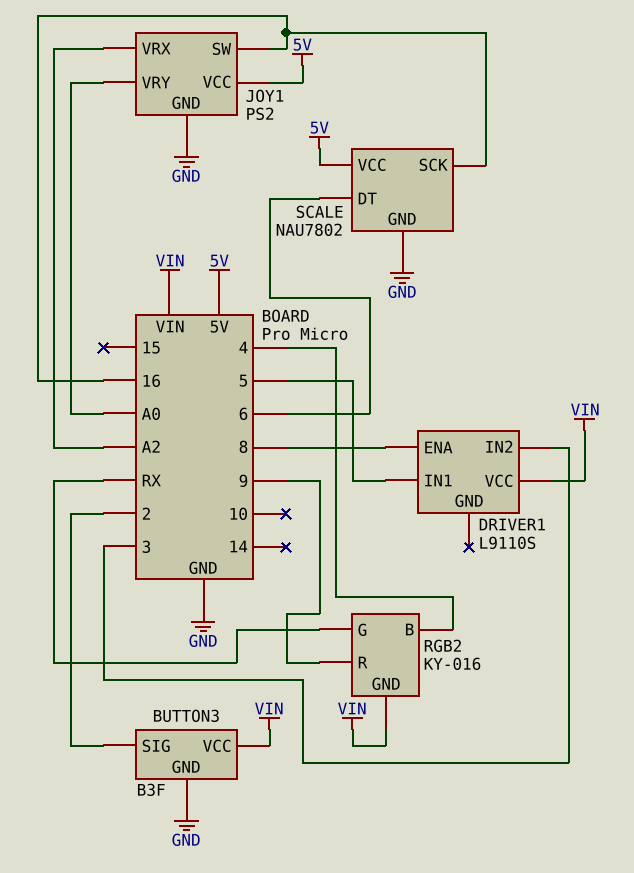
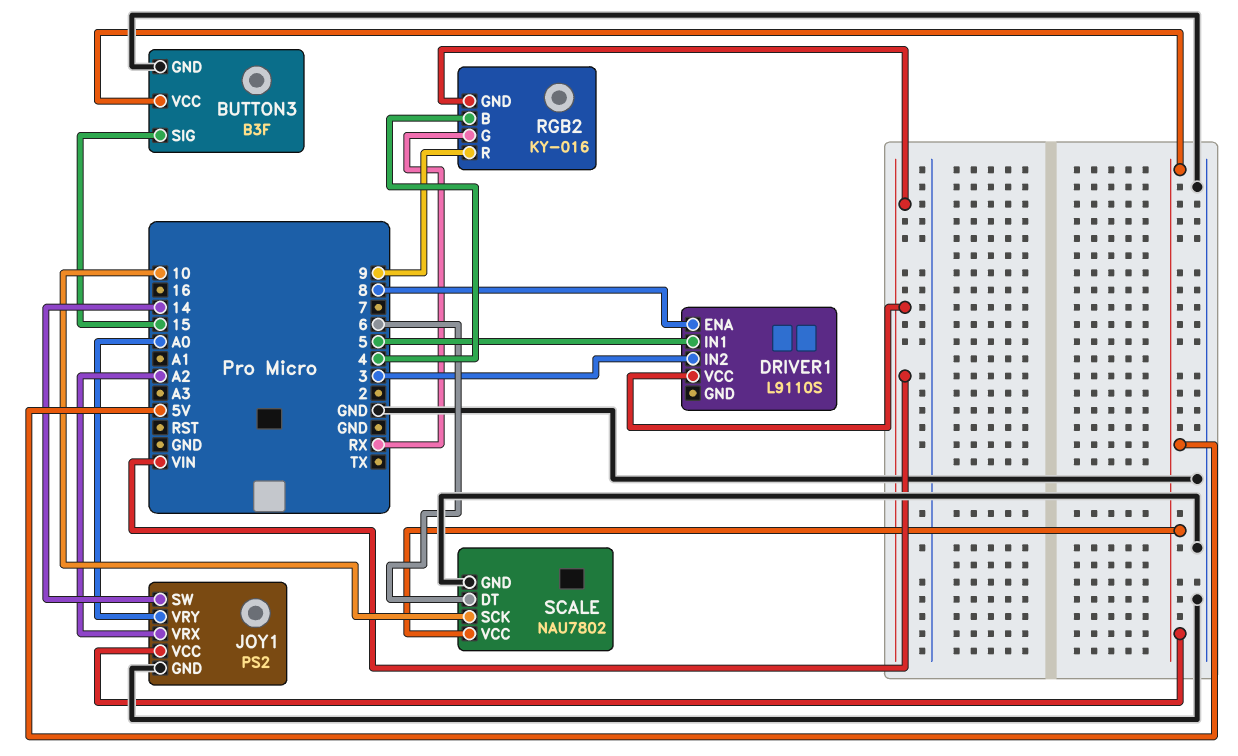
BUTTON3 pin SIG: 2 -> 15
BUTTON3 pin VCC: VIN -> 5V
JOY1 pin SW: 16 -> 14
SCALE pin SCK: 16 -> 10

